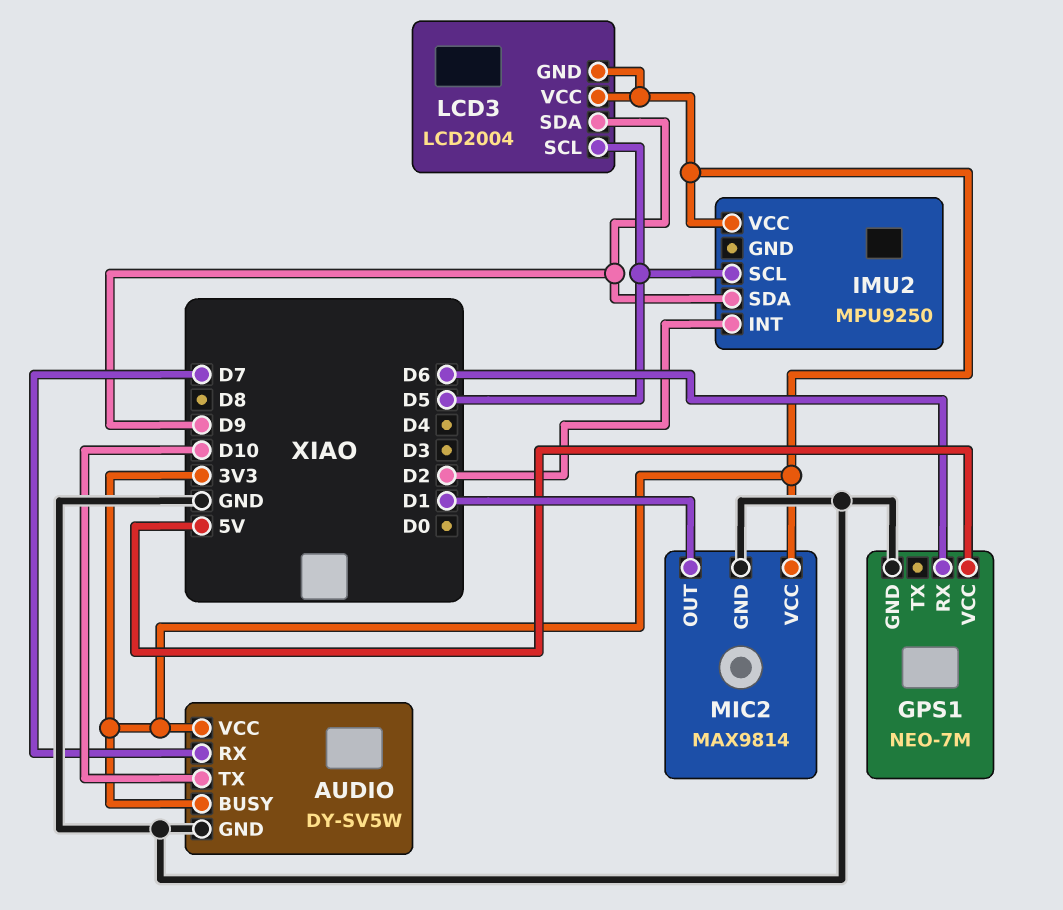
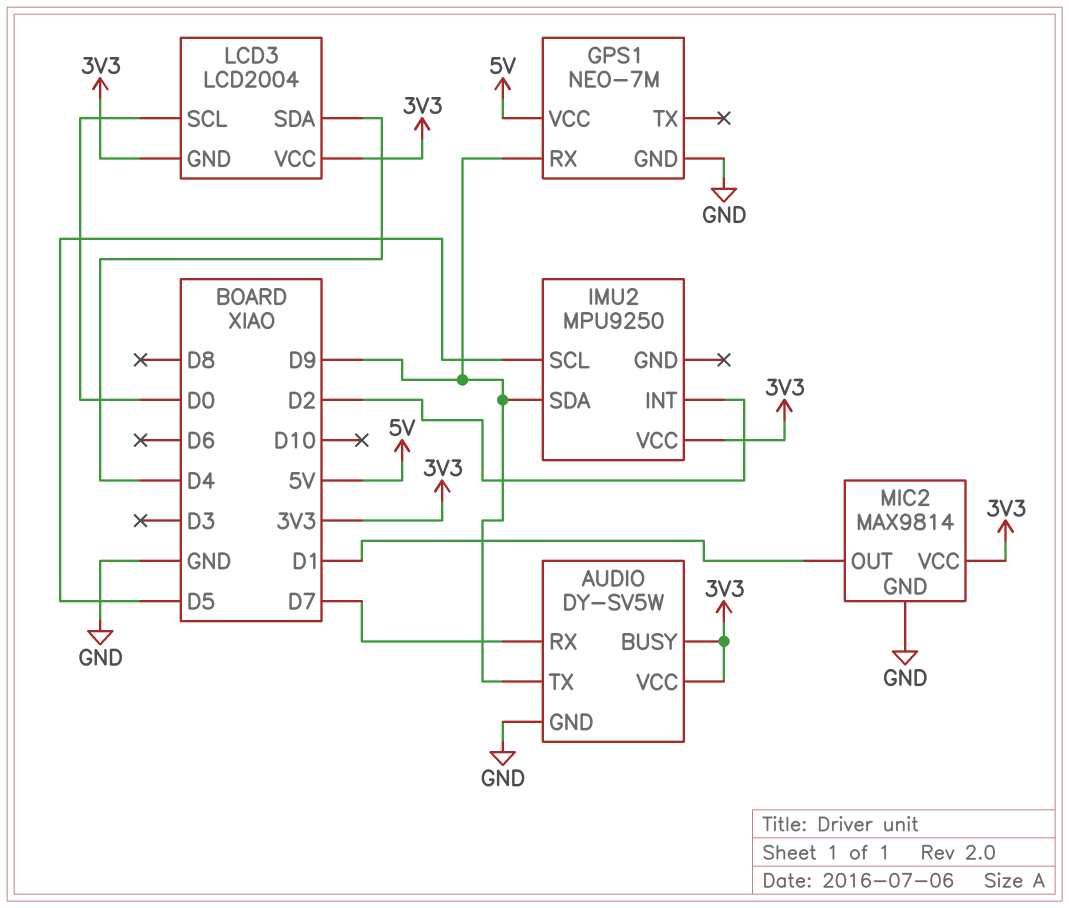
AUDIO pin TX: D10 -> D9
GPS1 pin RX: D6 -> D9
LCD3 pin SCL: D5 -> D0
LCD3 pin SDA: D9 -> D4

